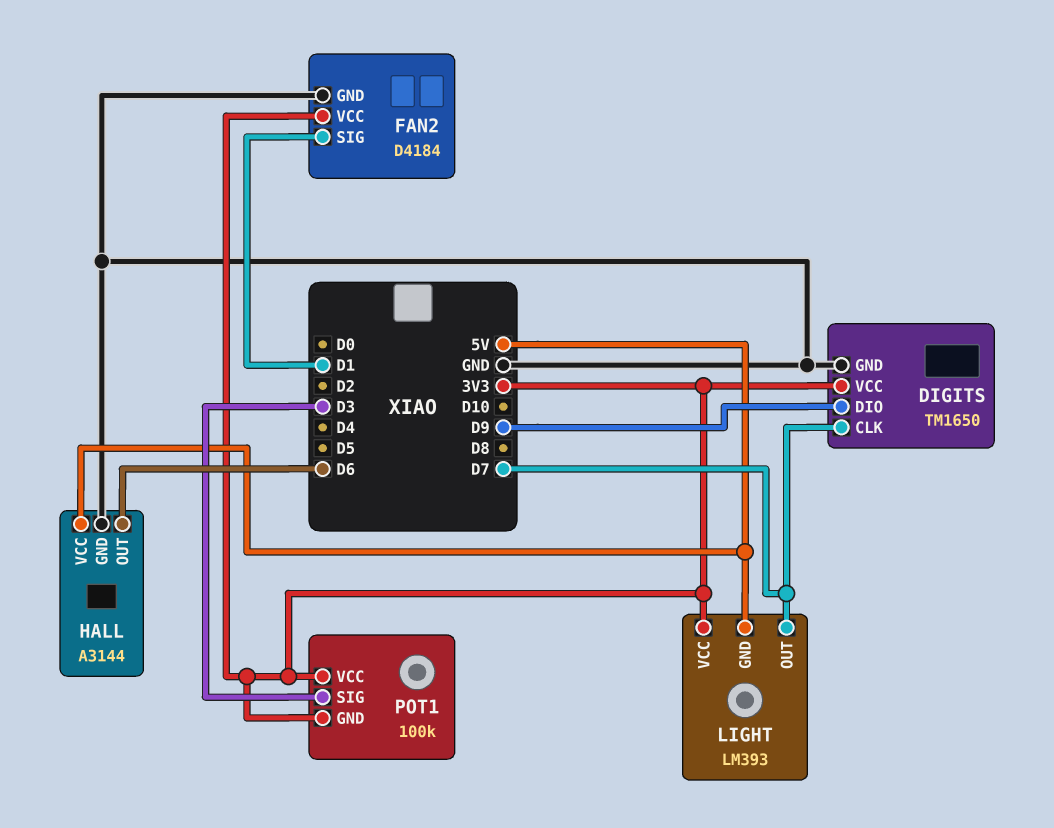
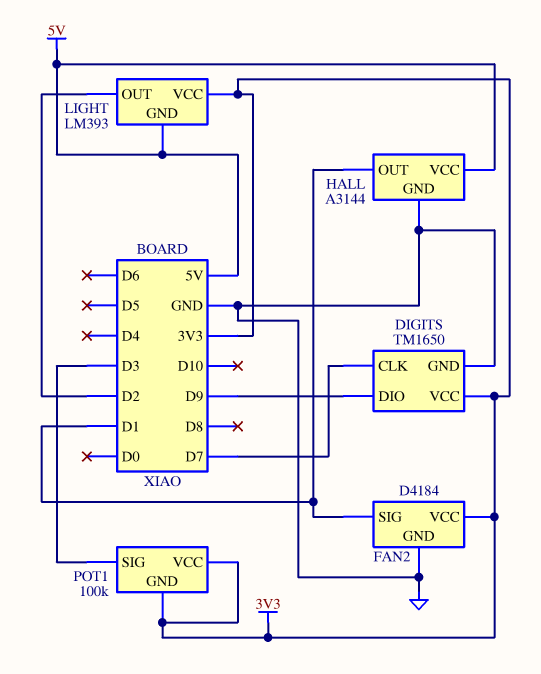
HALL pin OUT: D6 -> D1
LIGHT pin OUT: D7 -> D2

